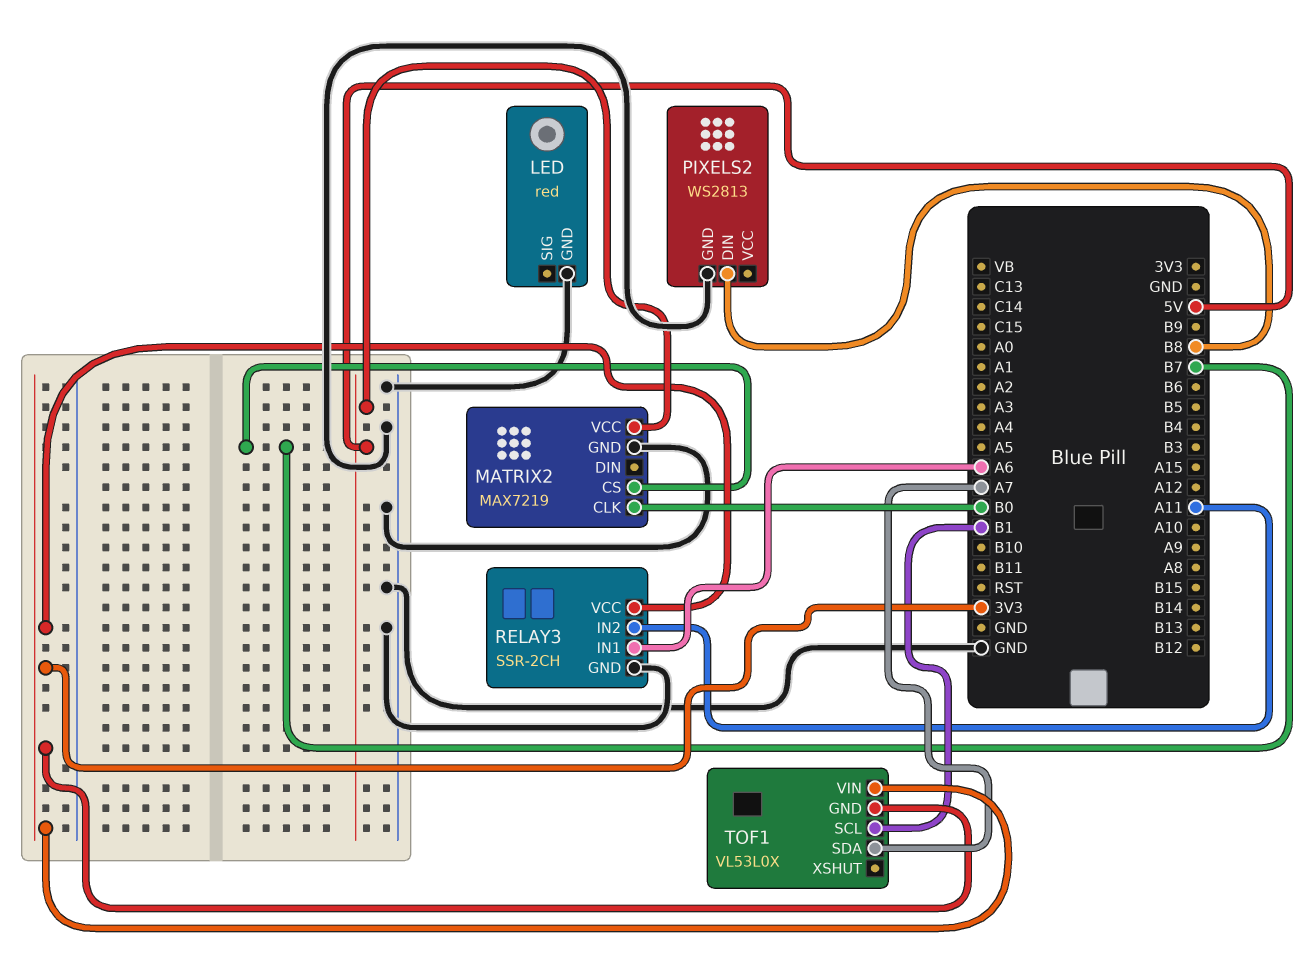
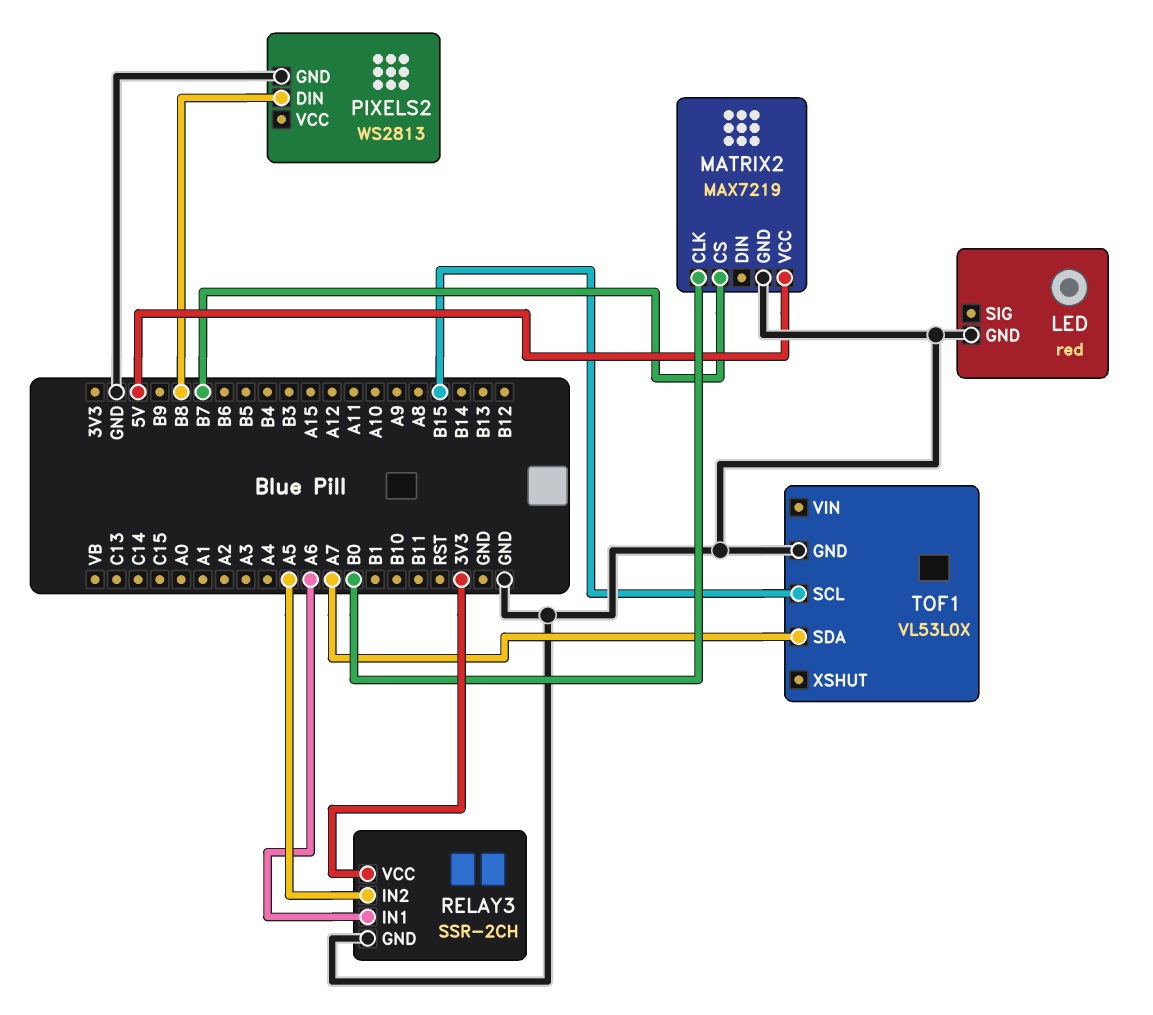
RELAY3 pin IN2: A11 -> A5
TOF1 pin GND: 3V3 -> GND
TOF1 pin SCL: B1 -> B15
TOF1 pin VIN: 3V3 -> none

